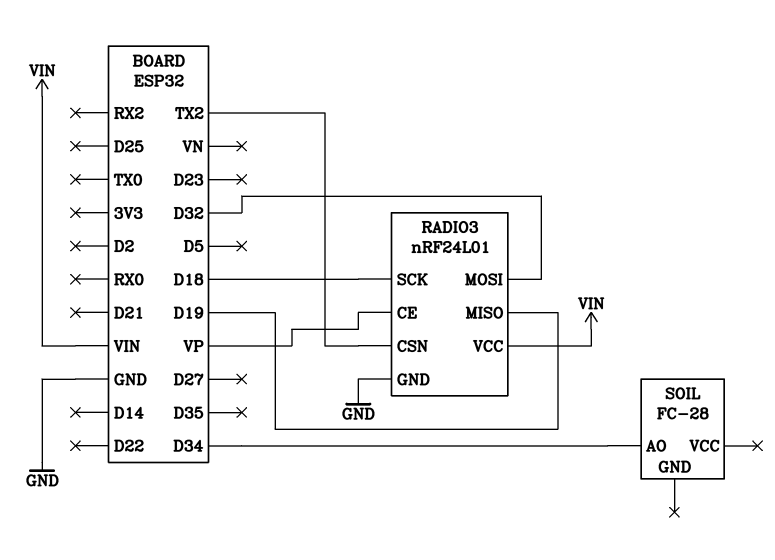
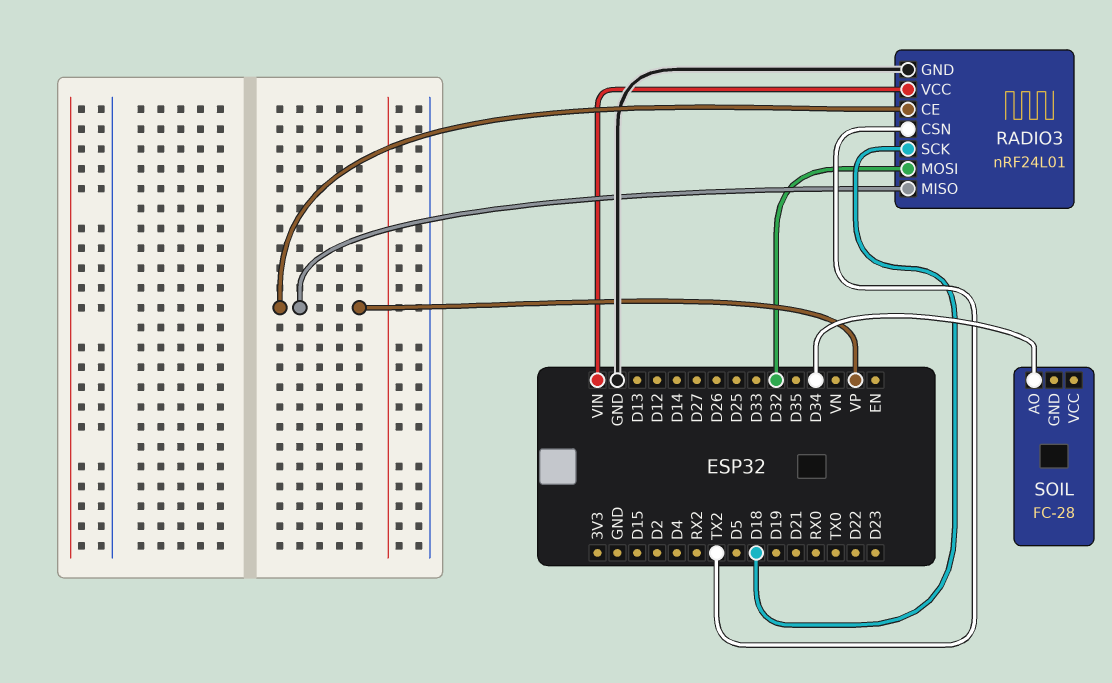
RADIO3 pin MISO: D19 -> VP

